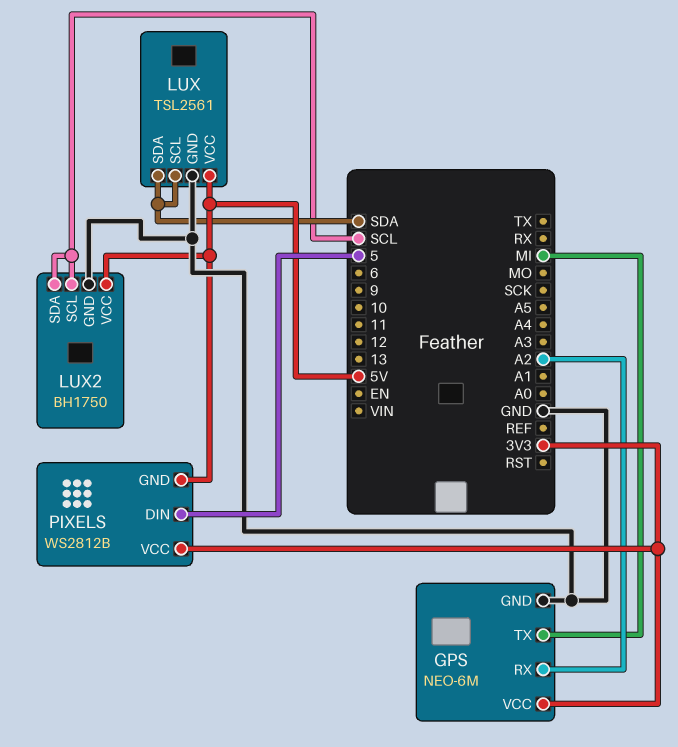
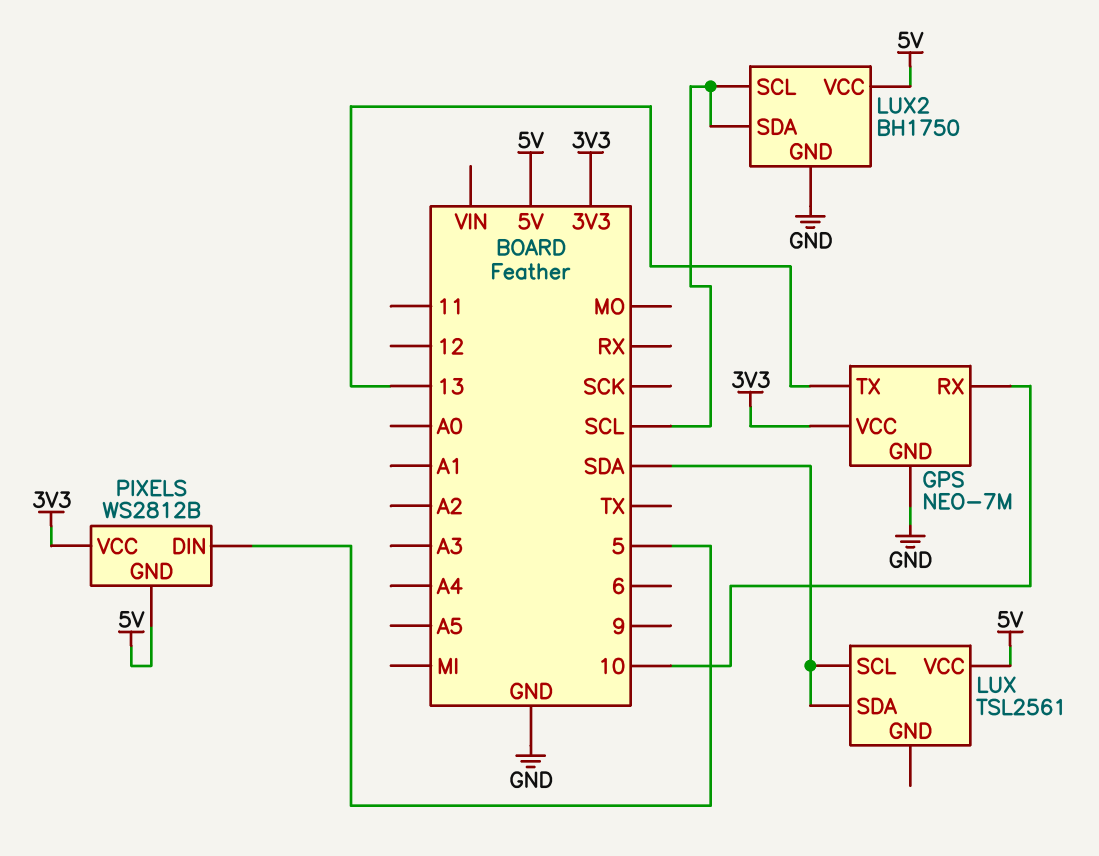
GPS: NEO-6M -> NEO-7M
GPS pin RX: A2 -> 10
GPS pin TX: MI -> 13
LUX pin GND: GND -> none

